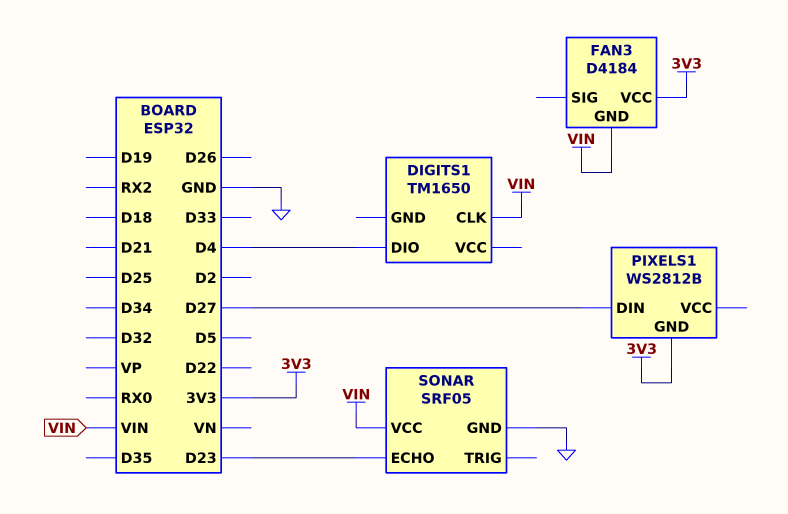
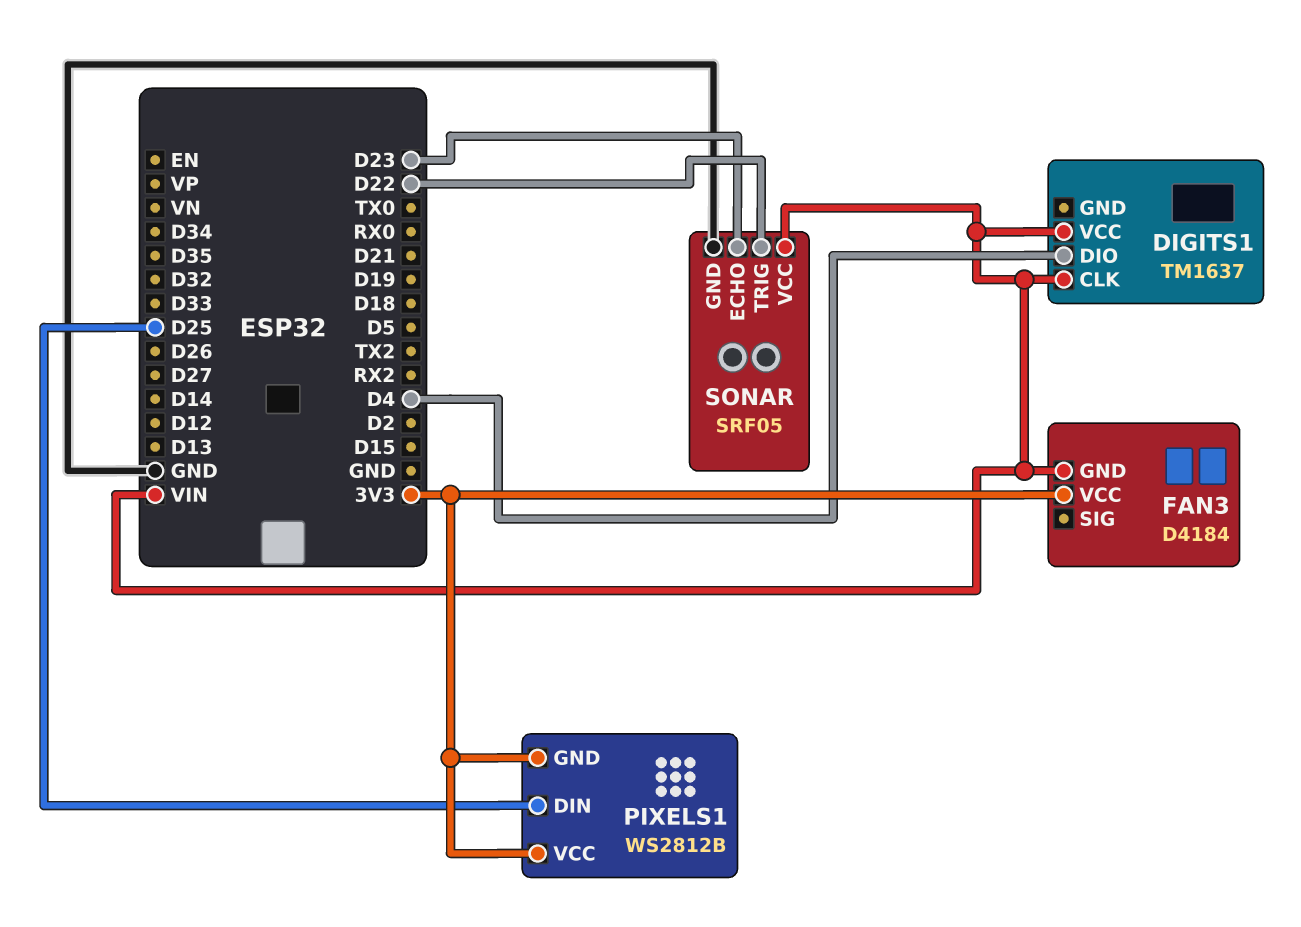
DIGITS1: TM1650 -> TM1637
DIGITS1 pin VCC: none -> VIN
PIXELS1 pin DIN: D27 -> D25
PIXELS1 pin VCC: none -> 3V3
SONAR pin TRIG: none -> D22

